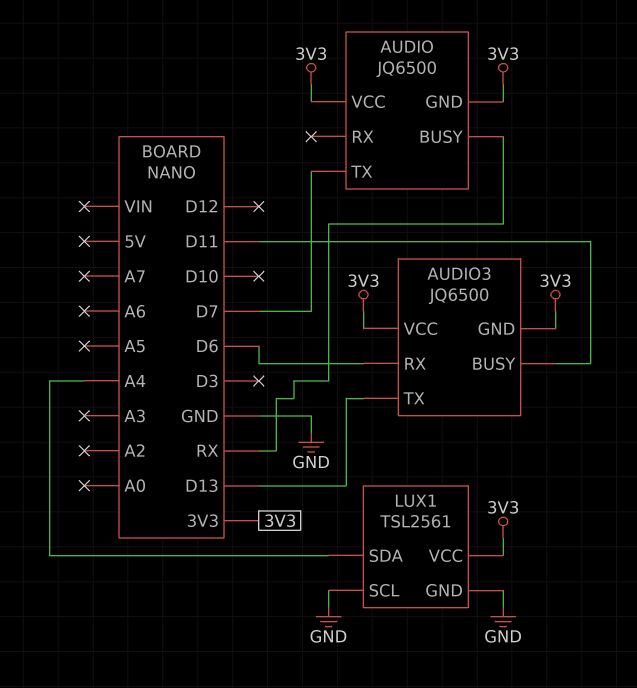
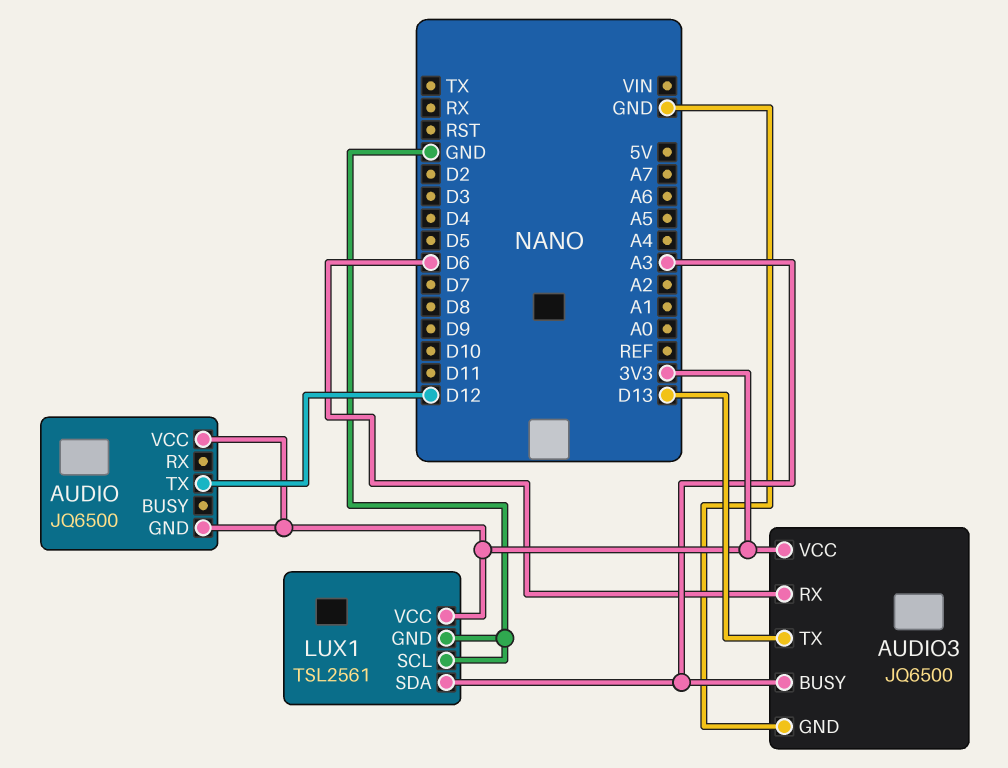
AUDIO pin BUSY: RX -> none
AUDIO pin TX: D7 -> D12
AUDIO3 pin BUSY: D11 -> A3
AUDIO3 pin GND: 3V3 -> GND
LUX1 pin SDA: A4 -> A3

